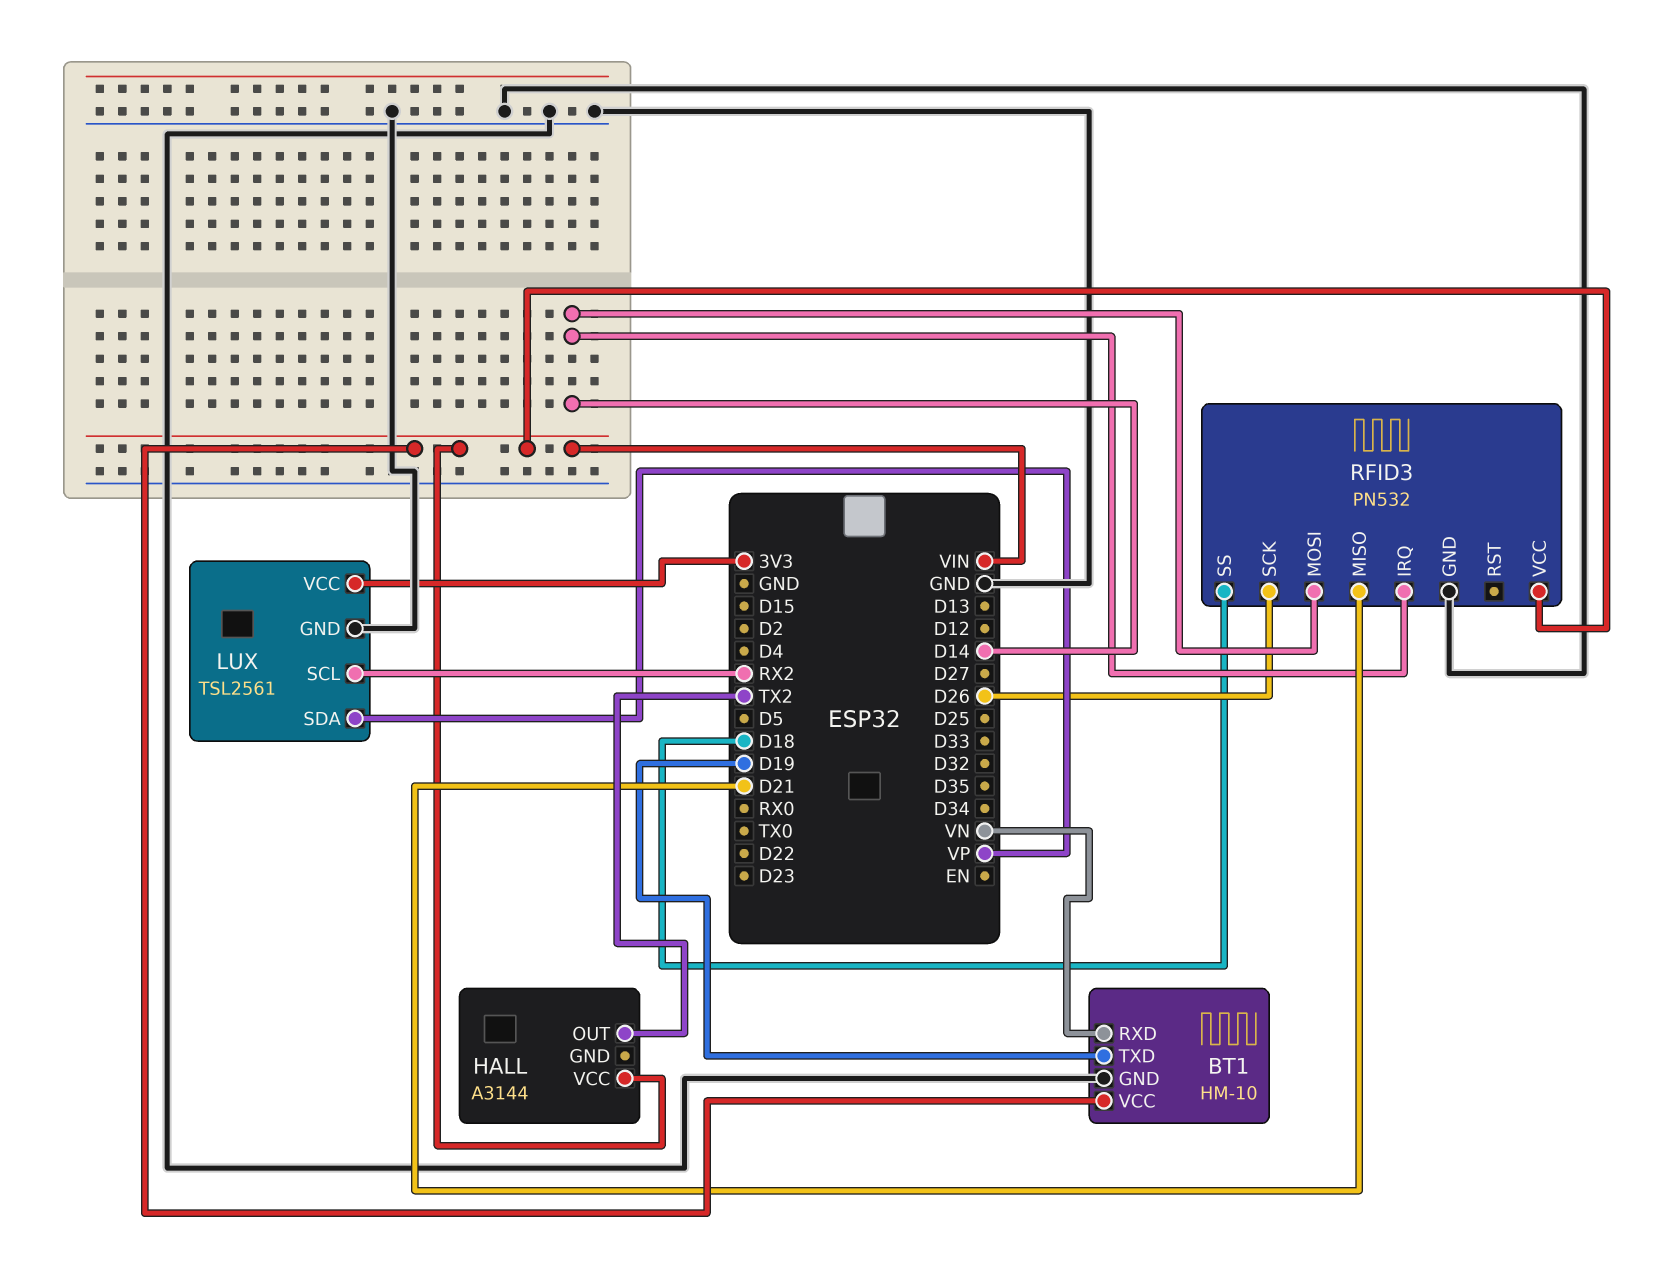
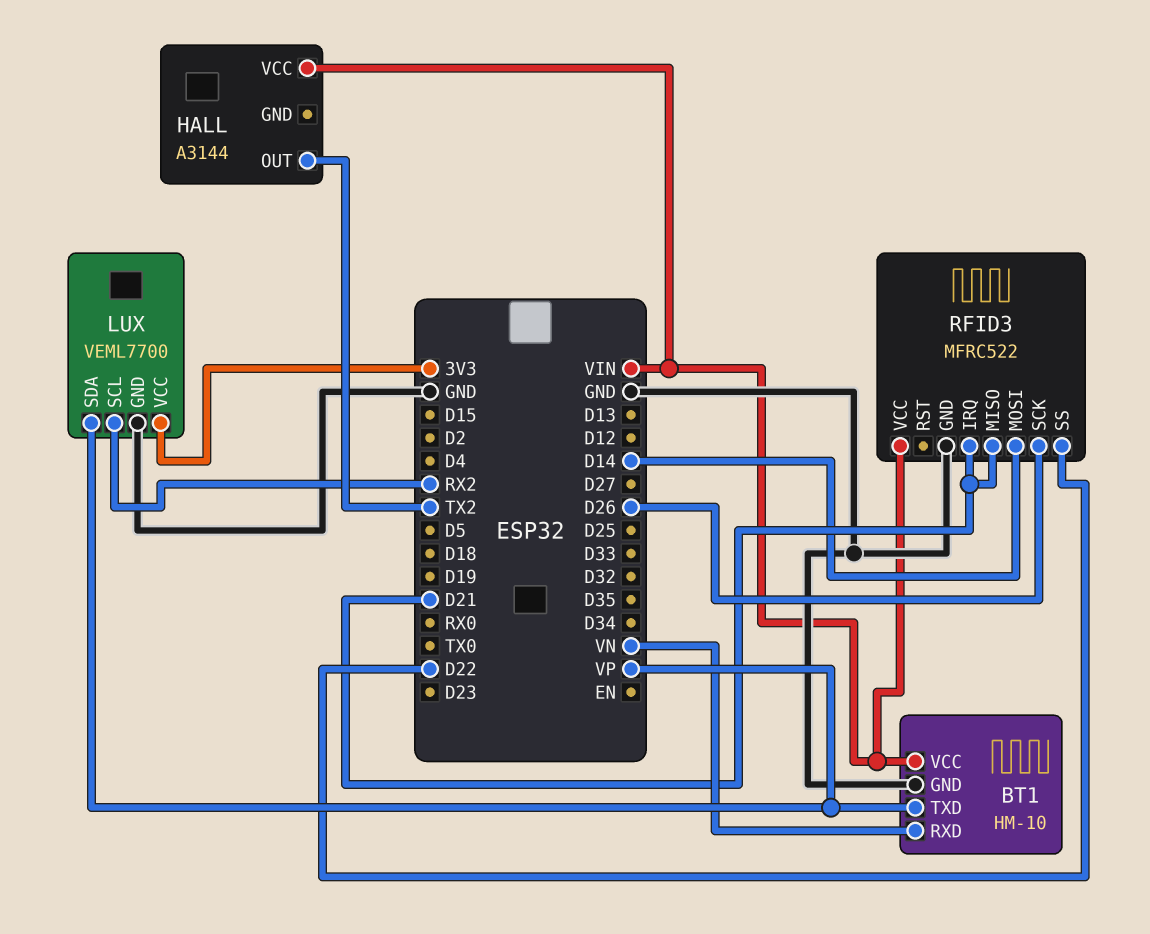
BT1 pin TXD: D19 -> VP
LUX: TSL2561 -> VEML7700
RFID3: PN532 -> MFRC522
RFID3 pin IRQ: D14 -> D21
RFID3 pin SS: D18 -> D22

